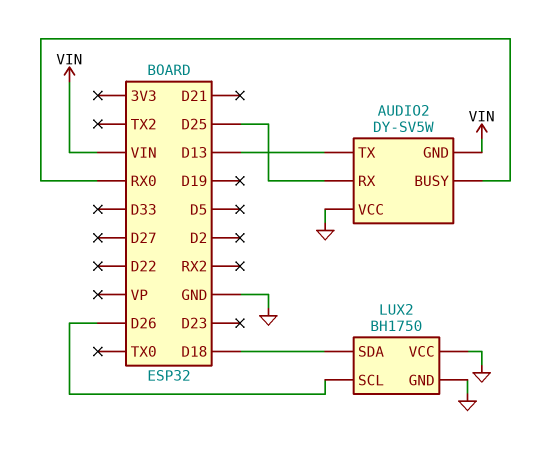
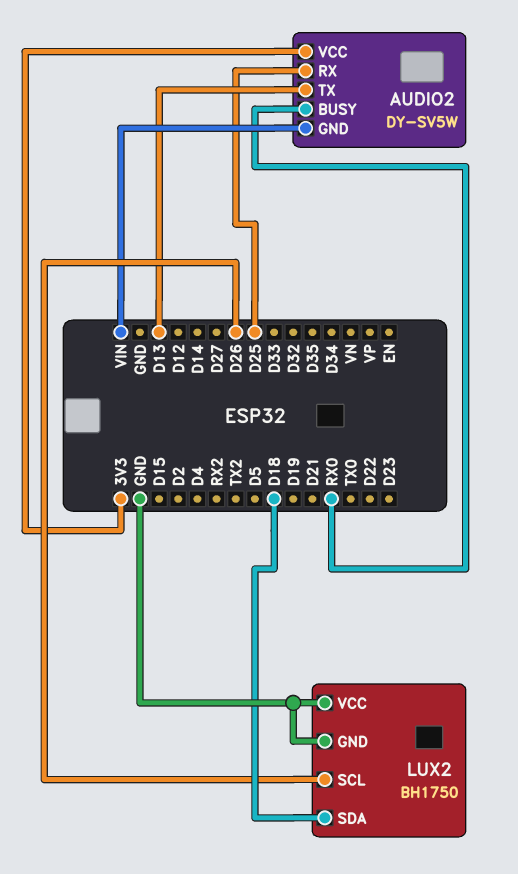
AUDIO2 pin VCC: GND -> 3V3

